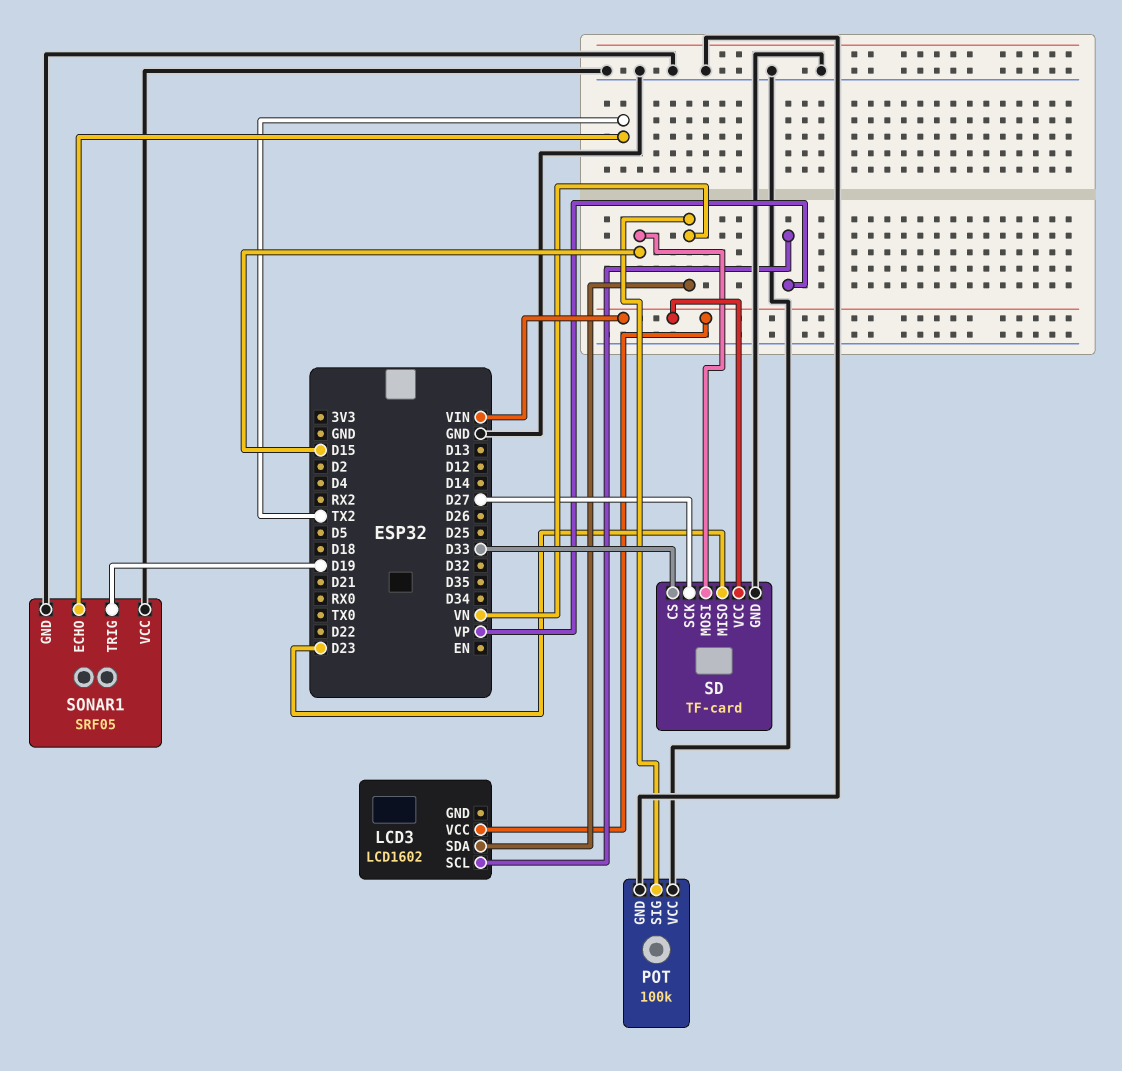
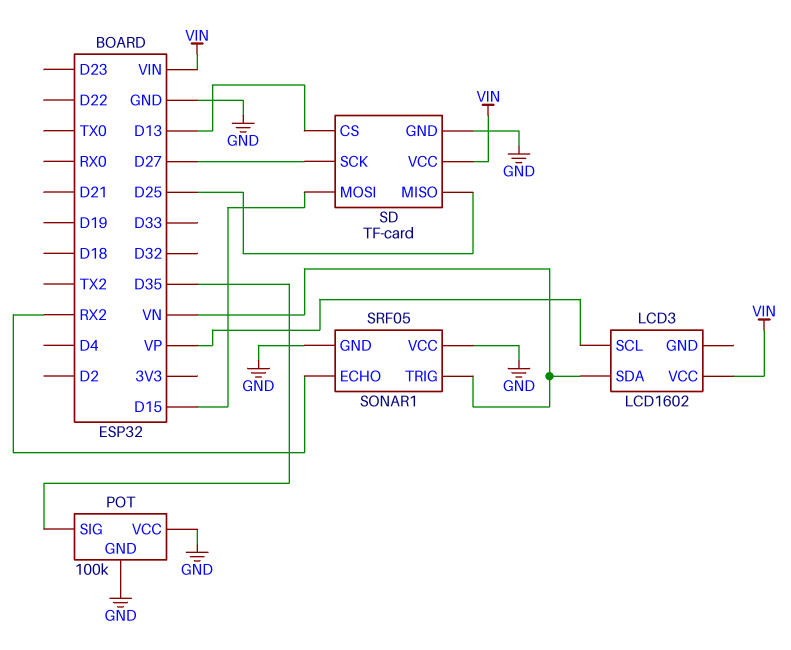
POT pin SIG: VN -> D35
SD pin CS: D33 -> D13
SD pin MISO: D23 -> D25
SONAR1 pin ECHO: TX2 -> RX2
SONAR1 pin TRIG: D19 -> VN

